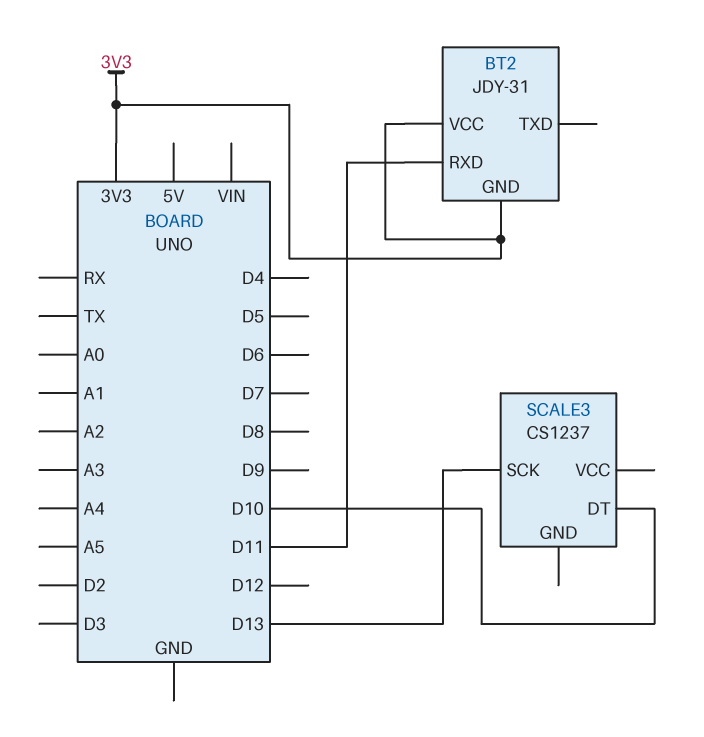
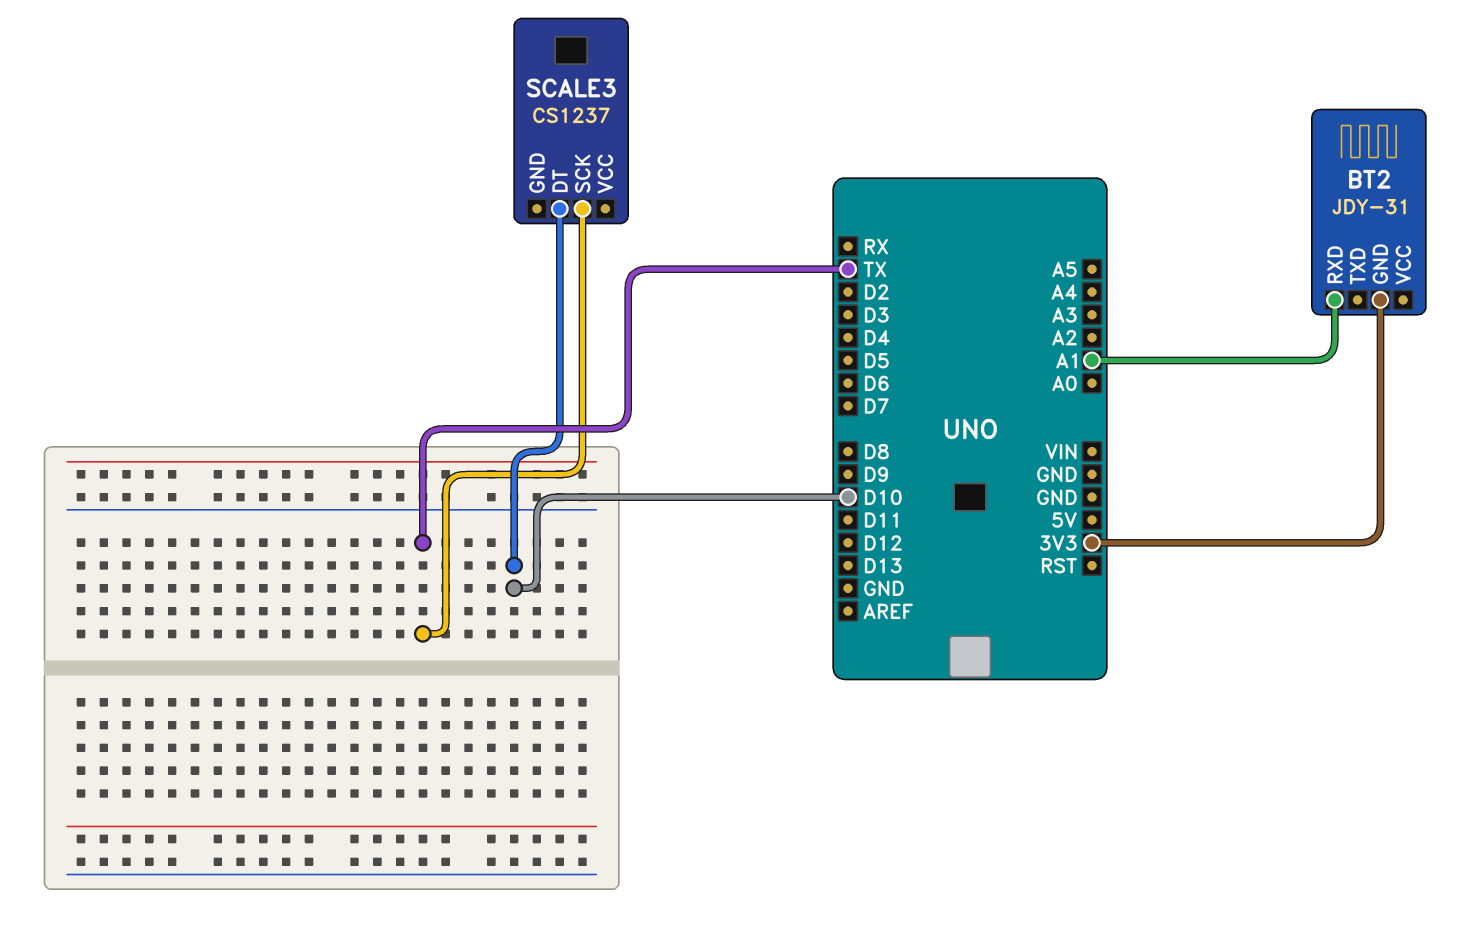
BT2 pin RXD: D11 -> A1
BT2 pin VCC: 3V3 -> none
SCALE3 pin SCK: D13 -> TX

